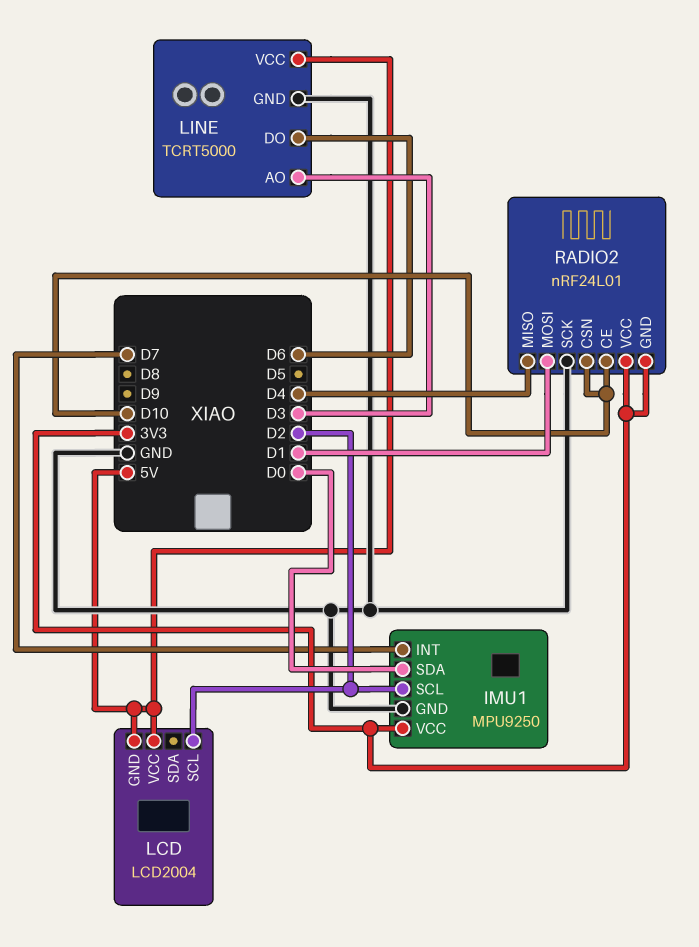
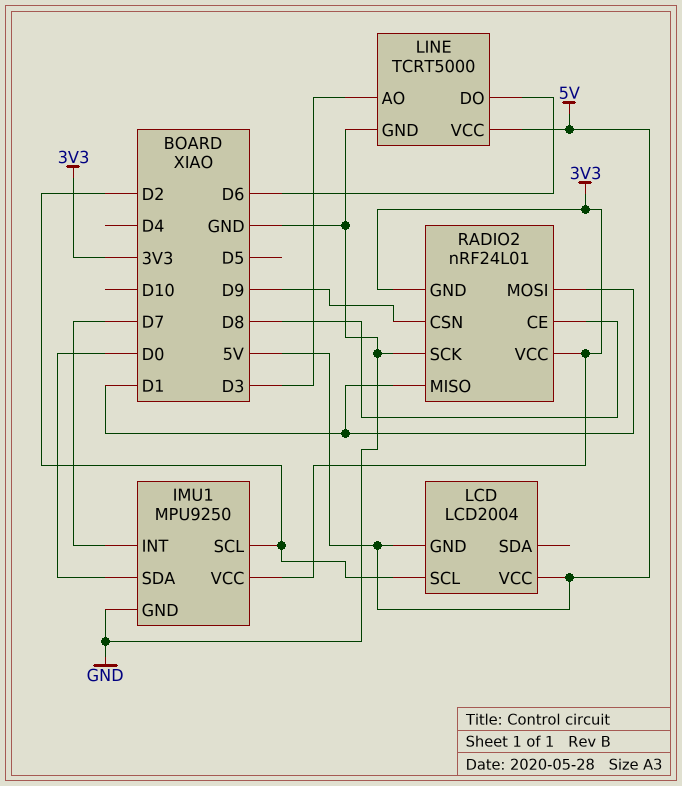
RADIO2 pin CE: D10 -> D8
RADIO2 pin CSN: D10 -> D9
RADIO2 pin MISO: D4 -> D1

